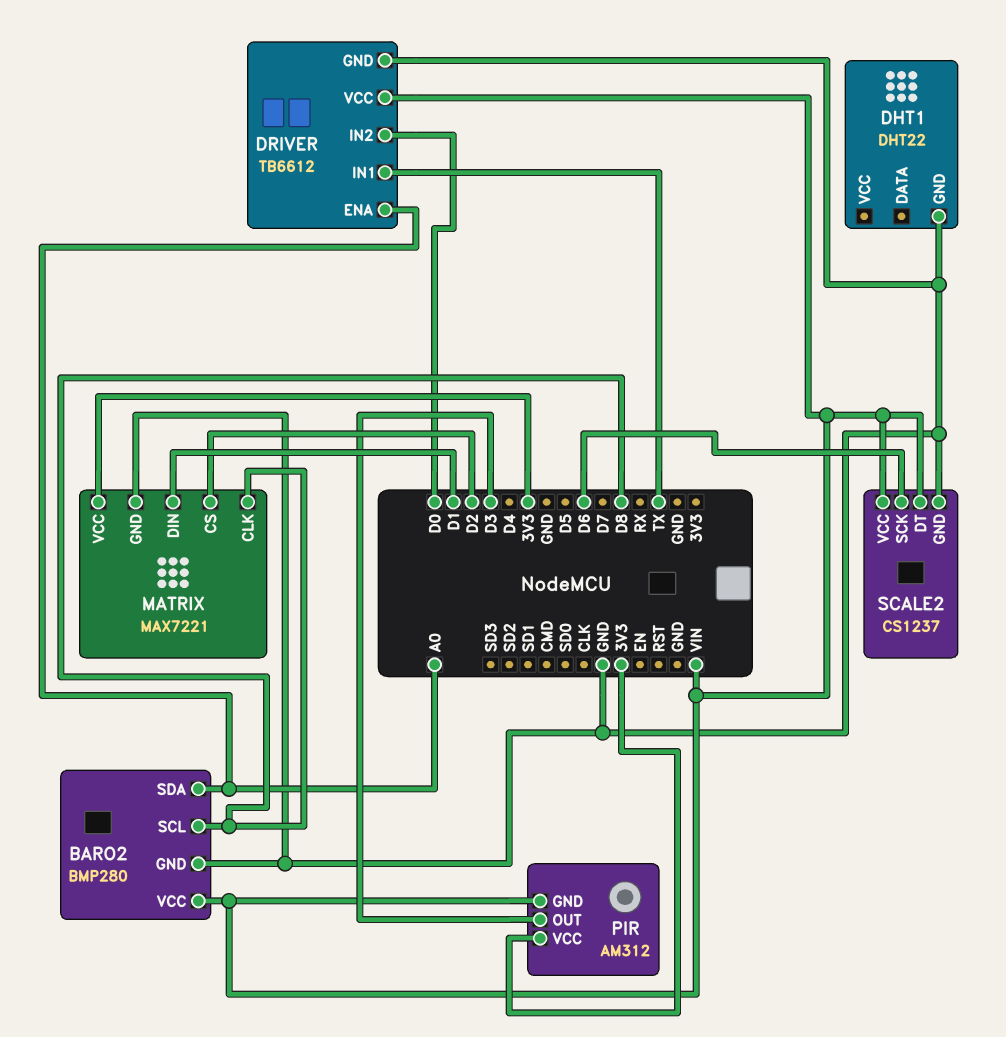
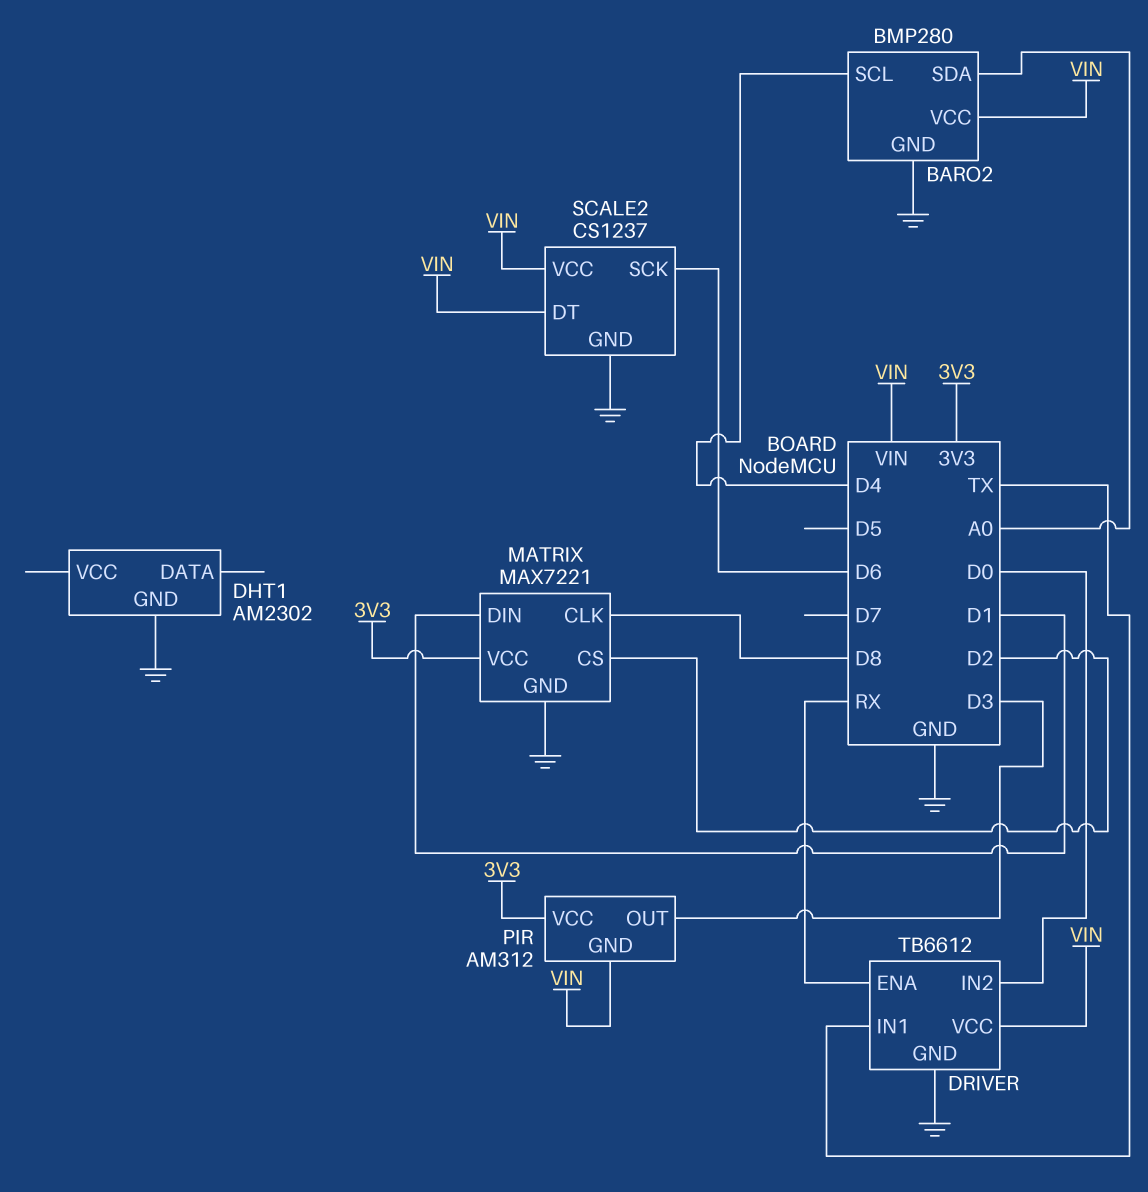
BARO2 pin SCL: D8 -> D4
DHT1: DHT22 -> AM2302
DRIVER pin ENA: A0 -> RX

